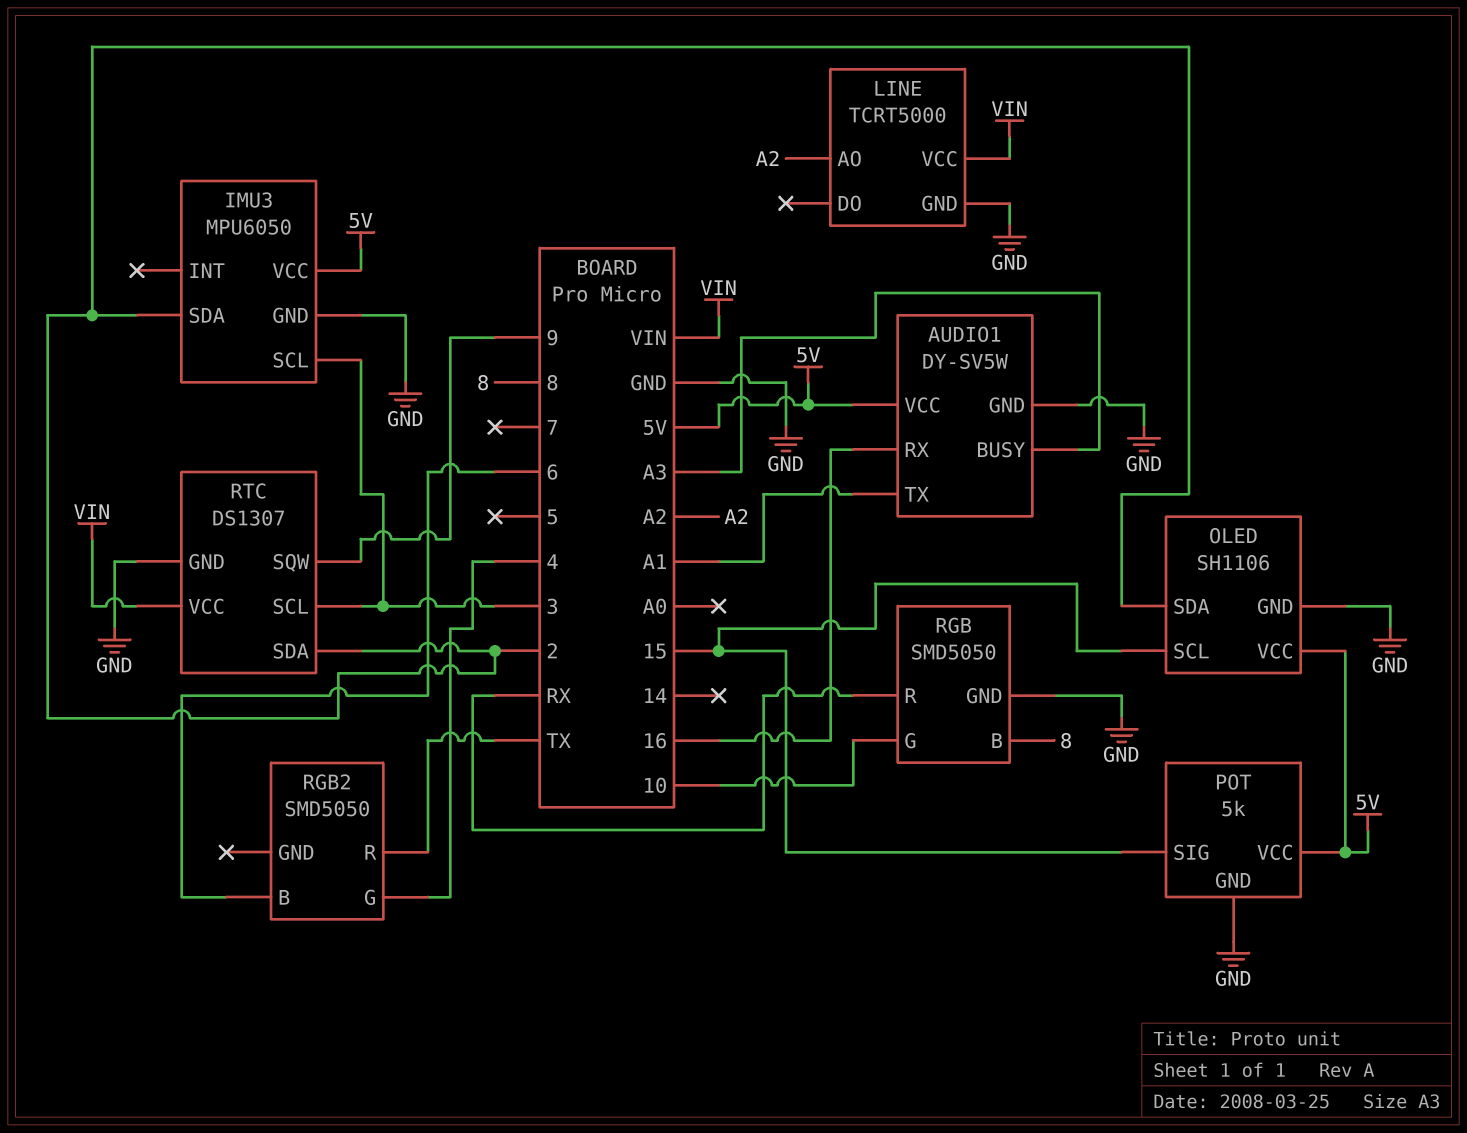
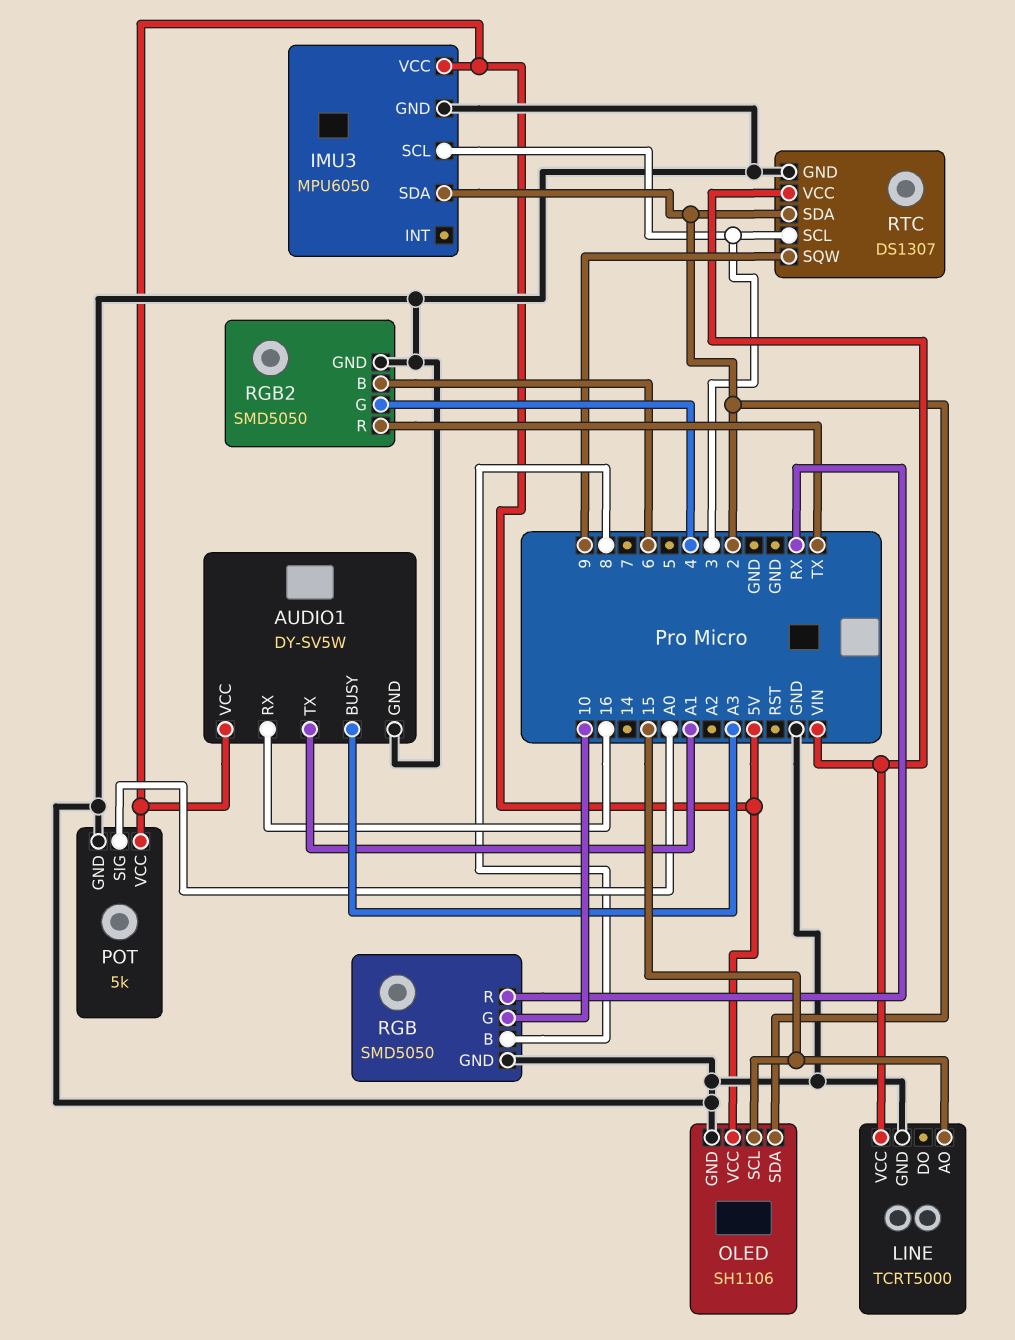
LINE pin AO: A2 -> 15
POT pin SIG: 15 -> A0
RGB2 pin GND: none -> GND

